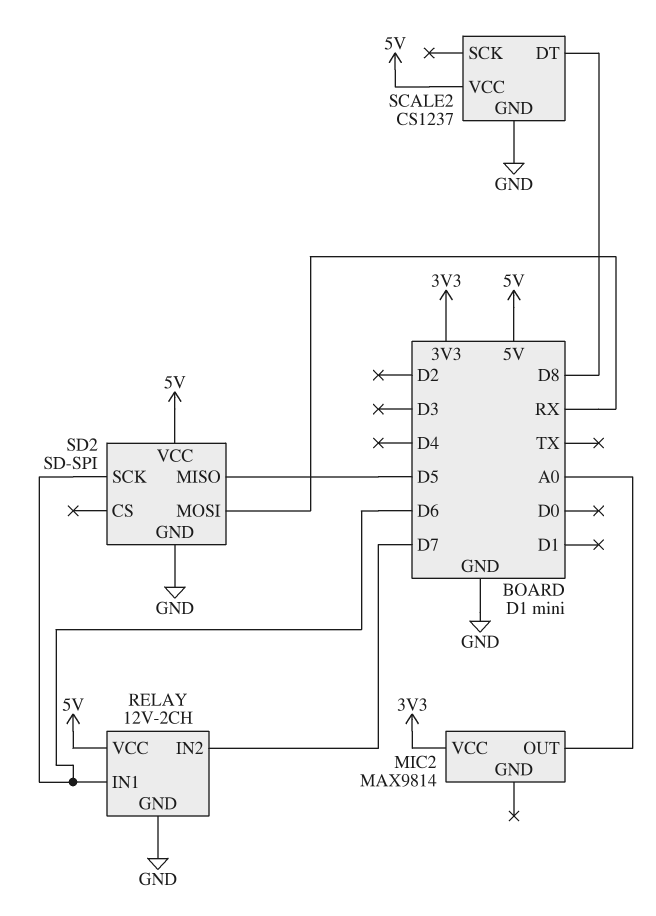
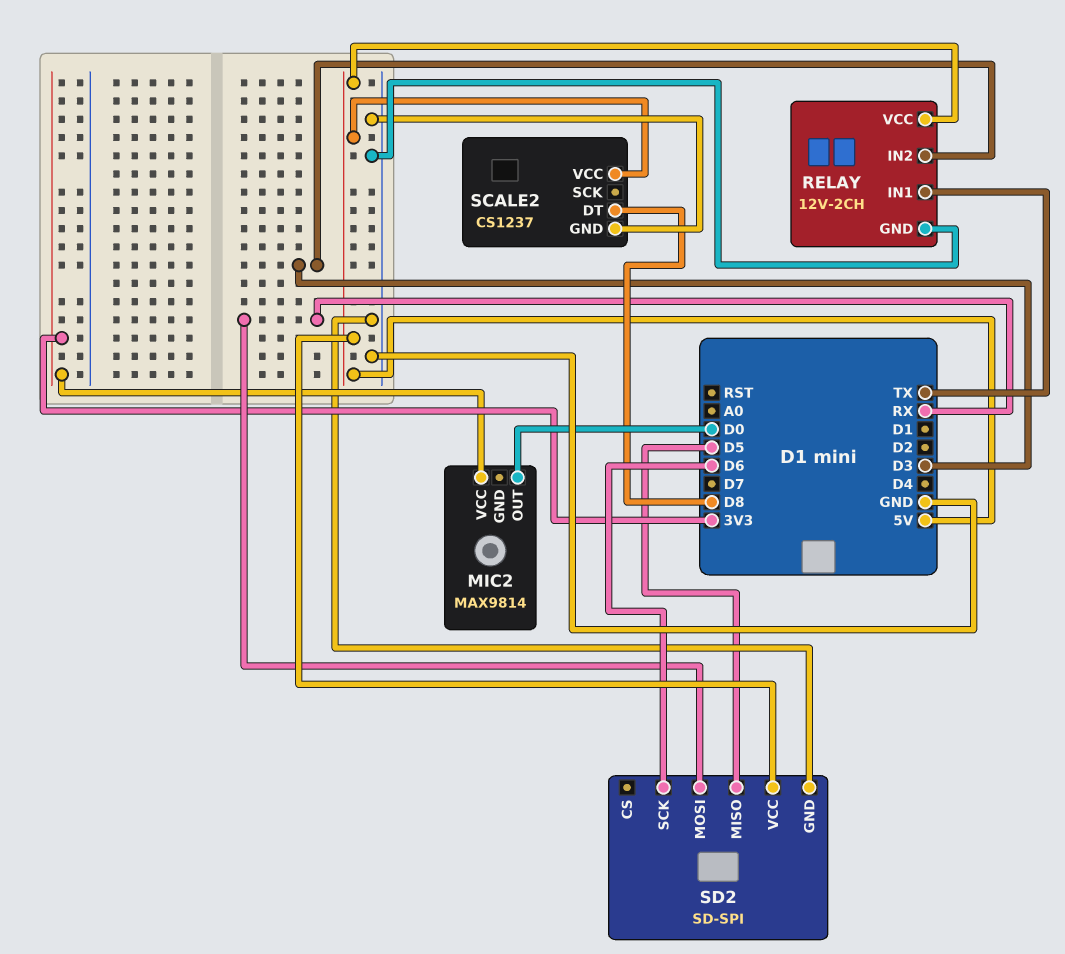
MIC2 pin OUT: A0 -> D0
RELAY pin IN1: D6 -> TX
RELAY pin IN2: D7 -> D3

